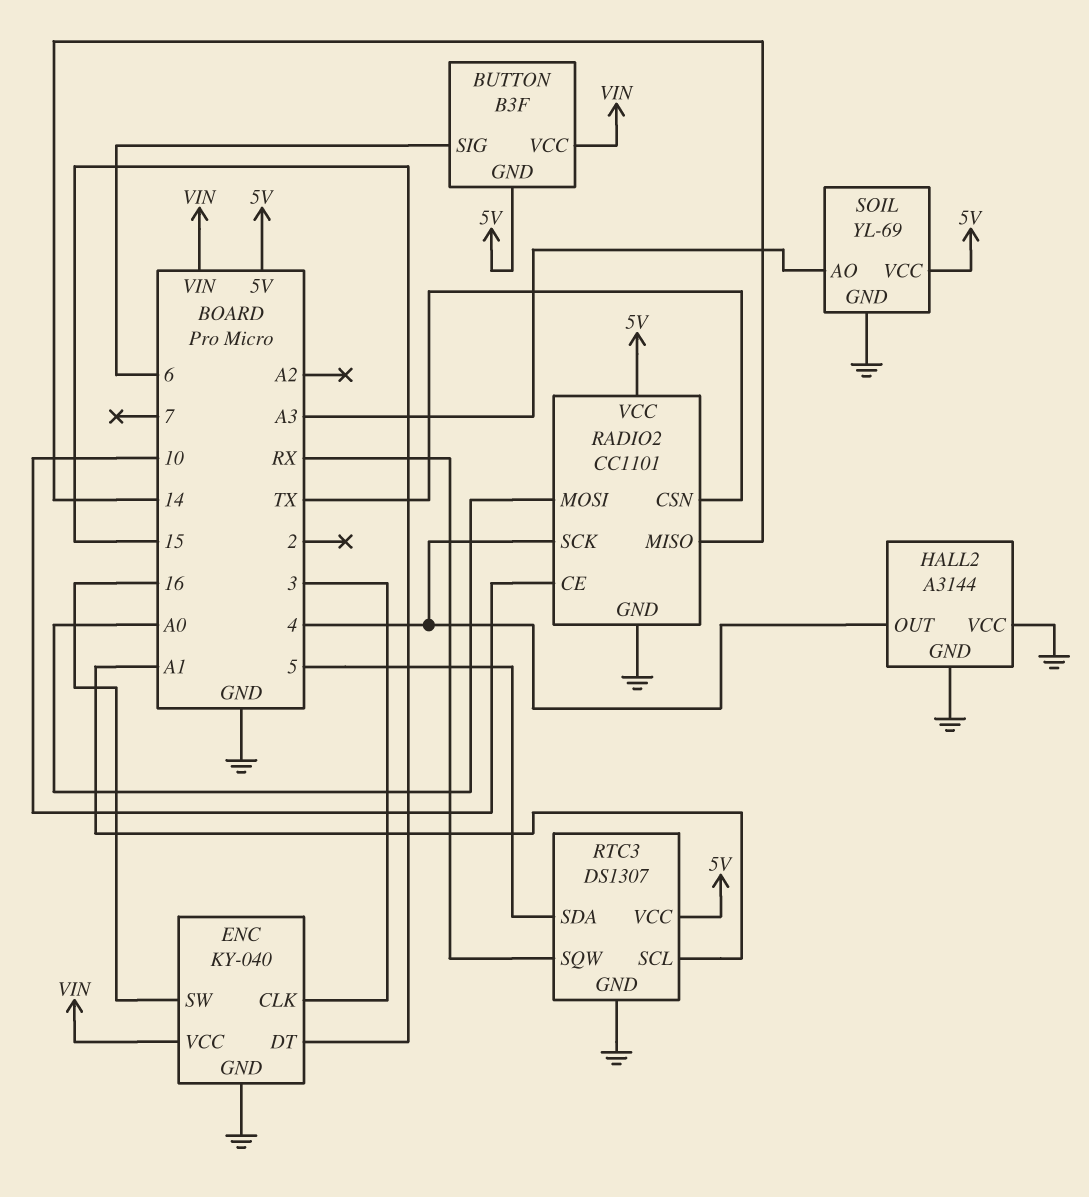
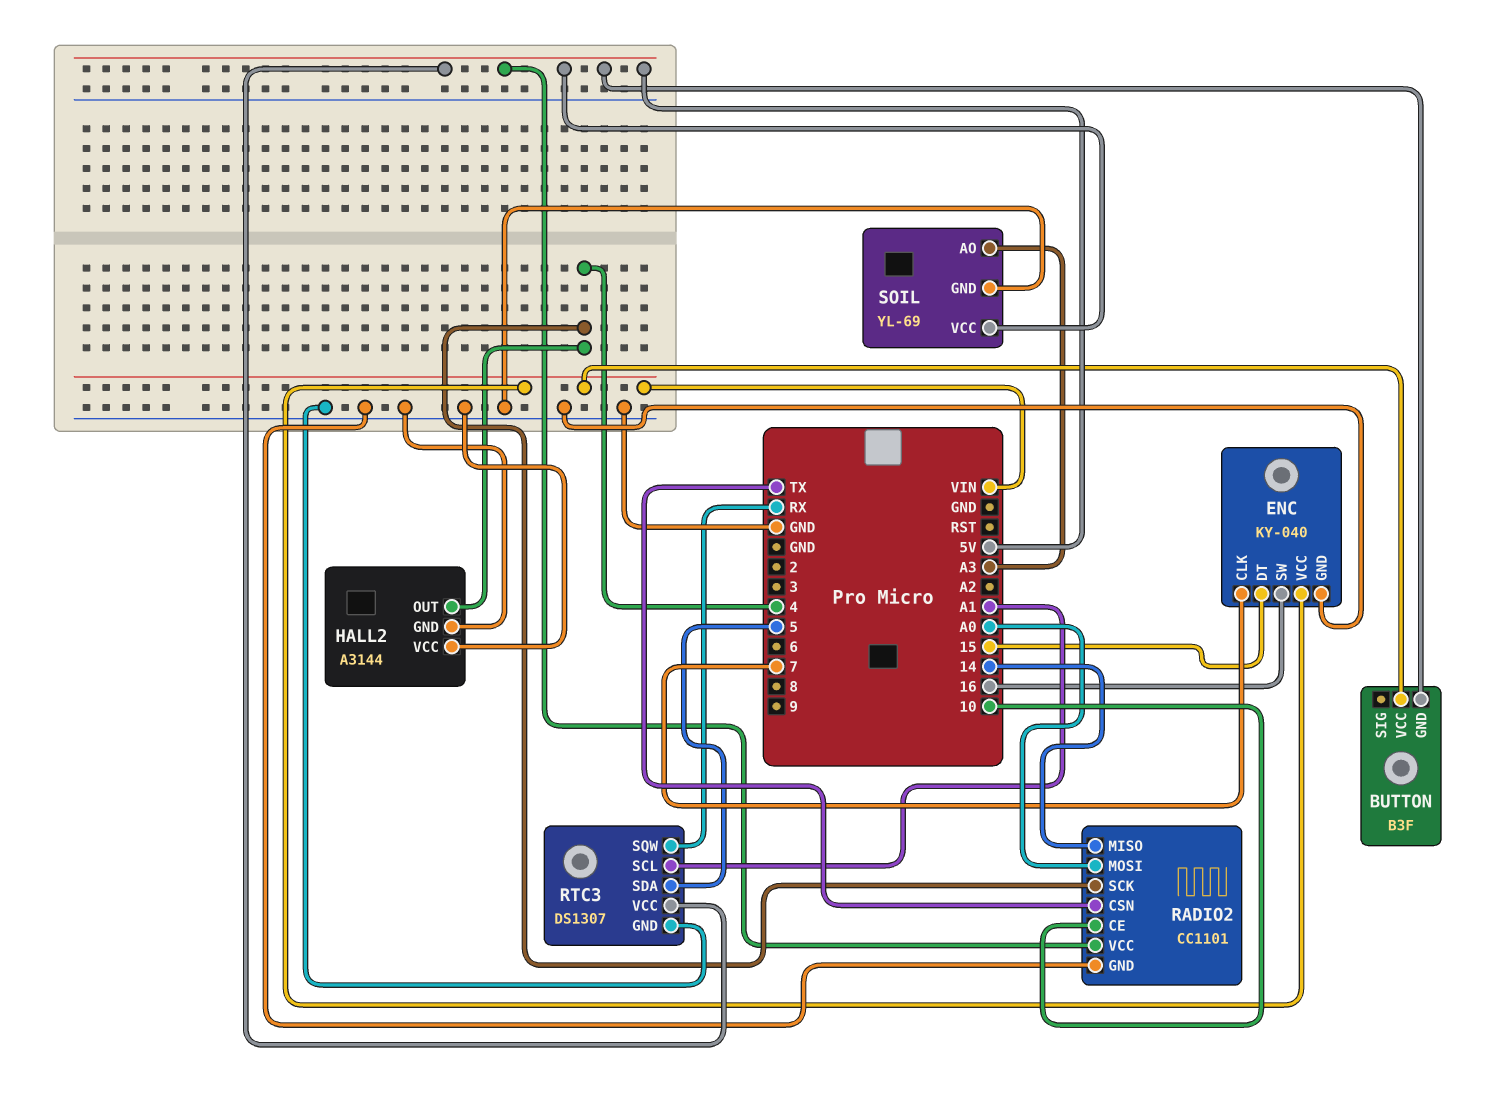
BUTTON pin SIG: 6 -> none
ENC pin CLK: 3 -> 7

